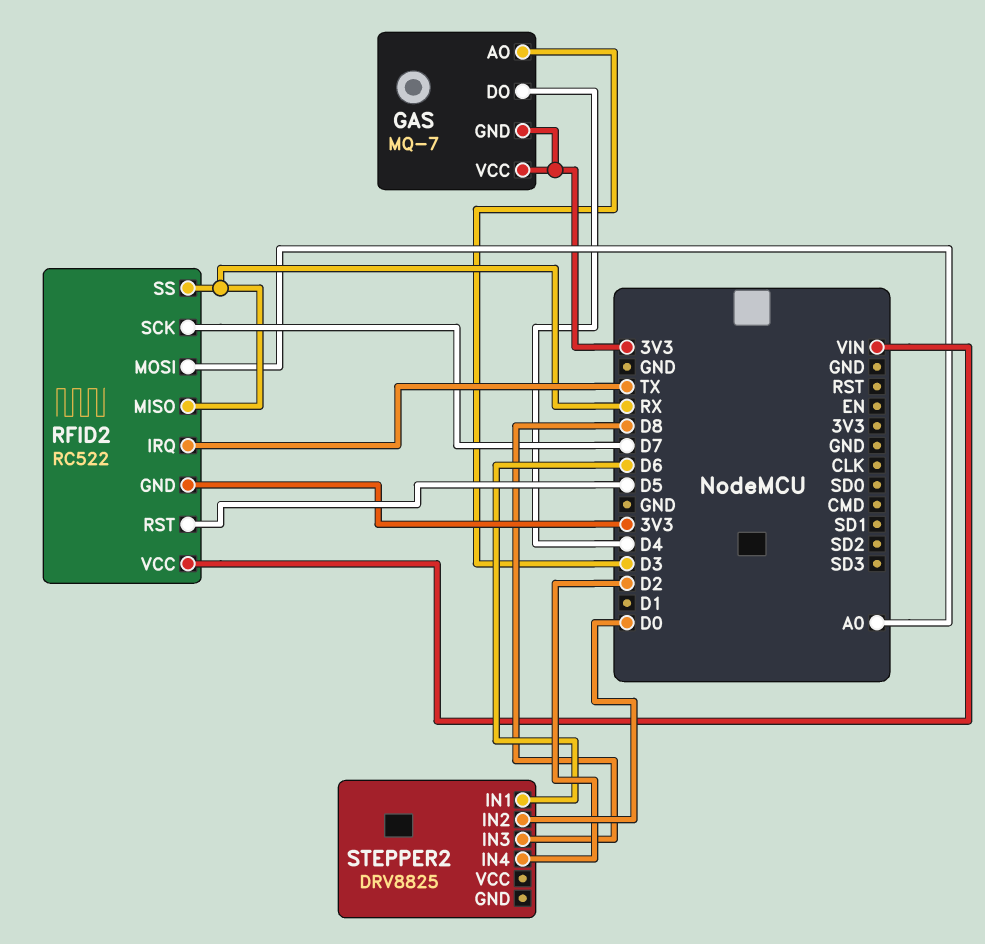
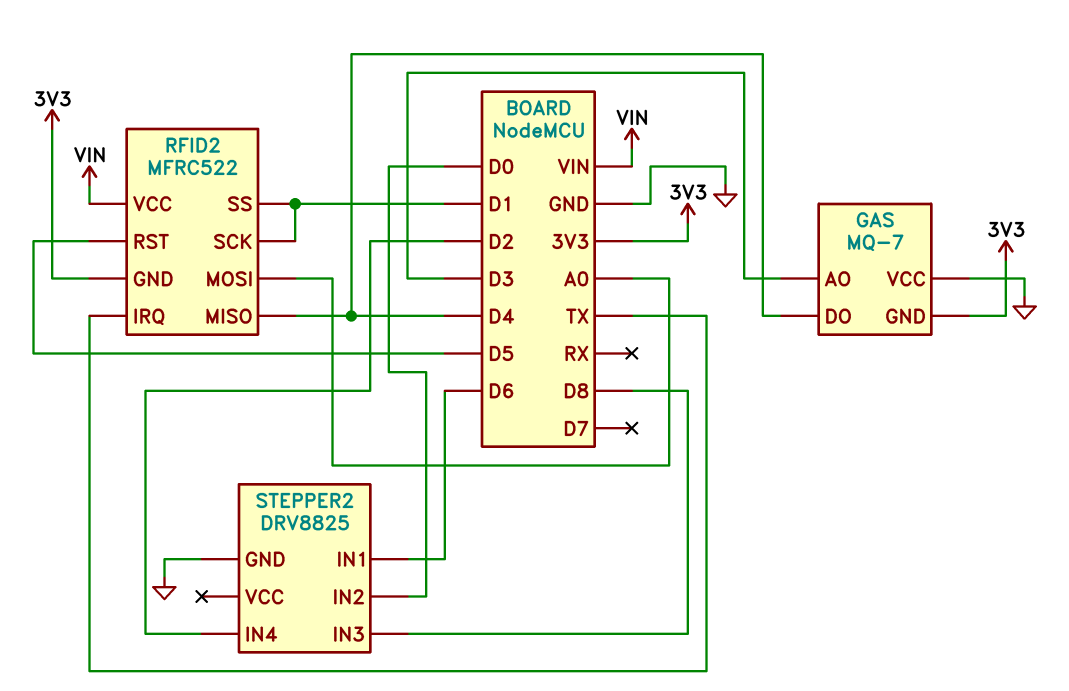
GAS pin VCC: 3V3 -> GND
RFID2: RC522 -> MFRC522
RFID2 pin MISO: RX -> D4
RFID2 pin SCK: D7 -> D1
RFID2 pin SS: RX -> D1
STEPPER2 pin GND: none -> GND

